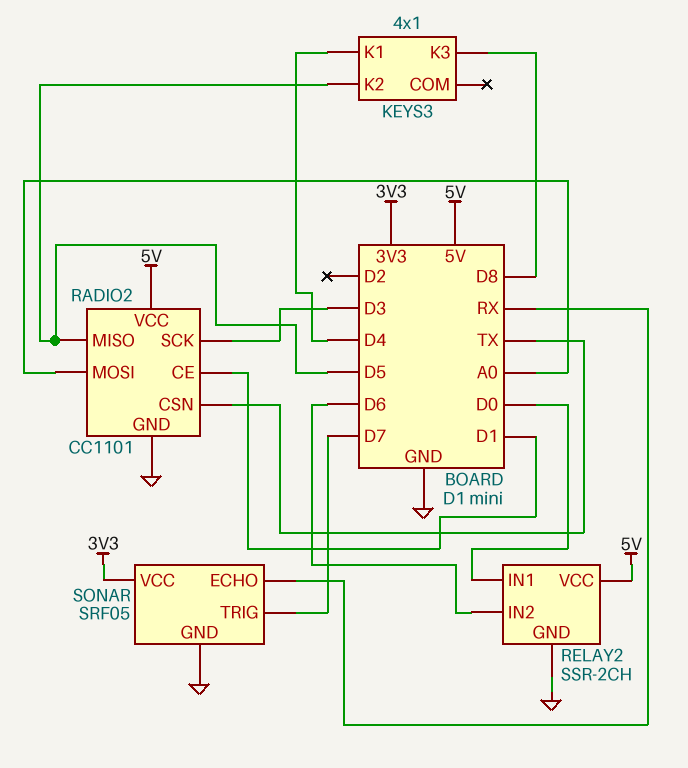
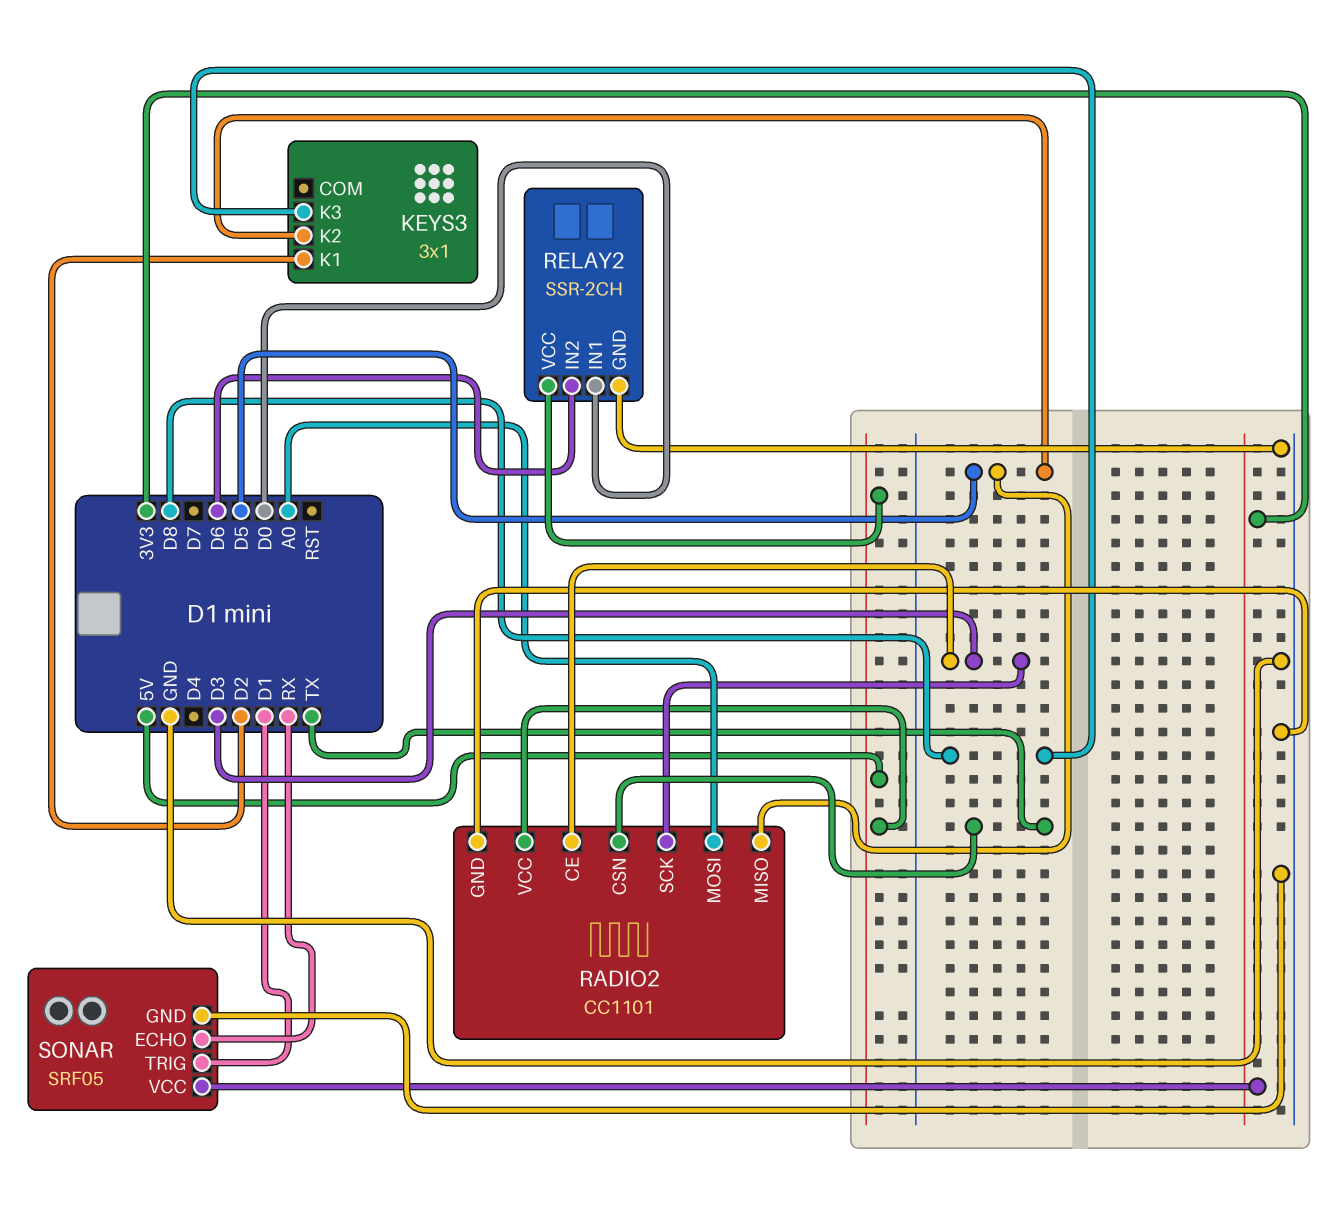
KEYS3: 4x1 -> 3x1
KEYS3 pin K1: D4 -> D2
RADIO2 pin CE: D1 -> D3
SONAR pin TRIG: D7 -> D1

